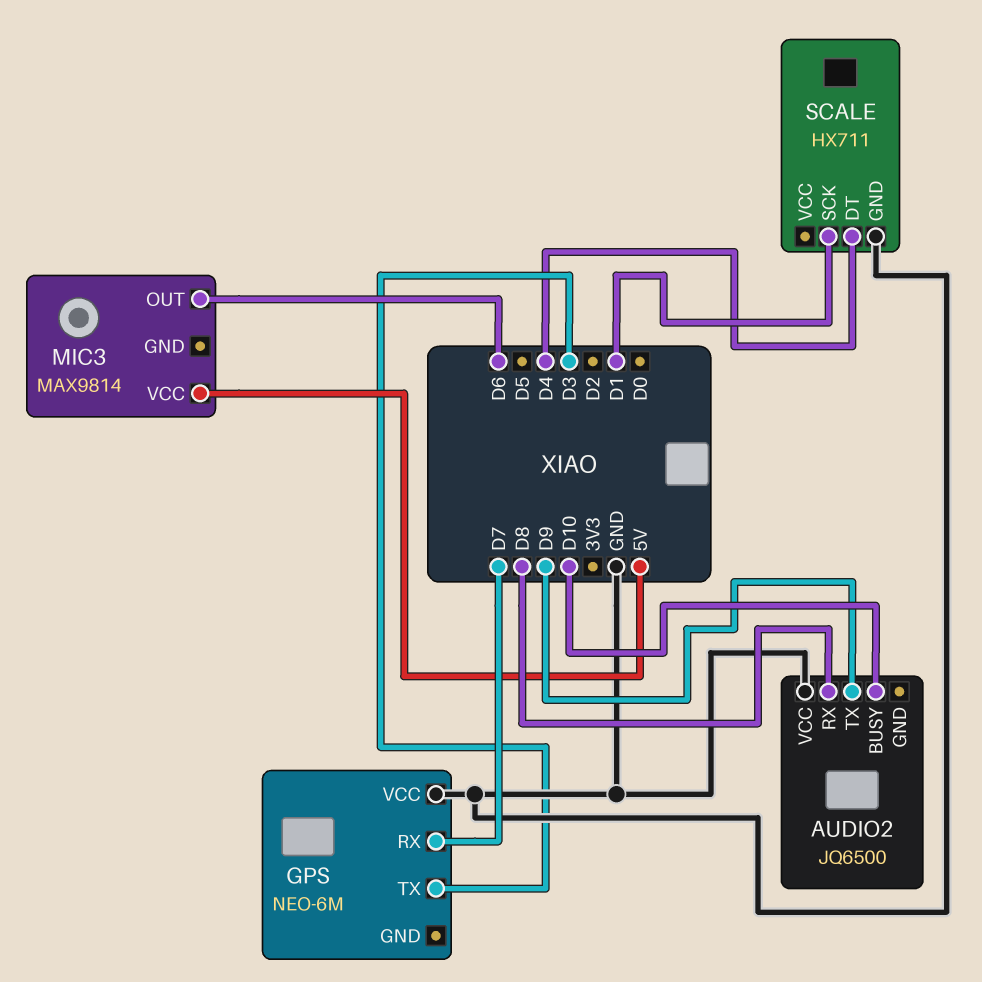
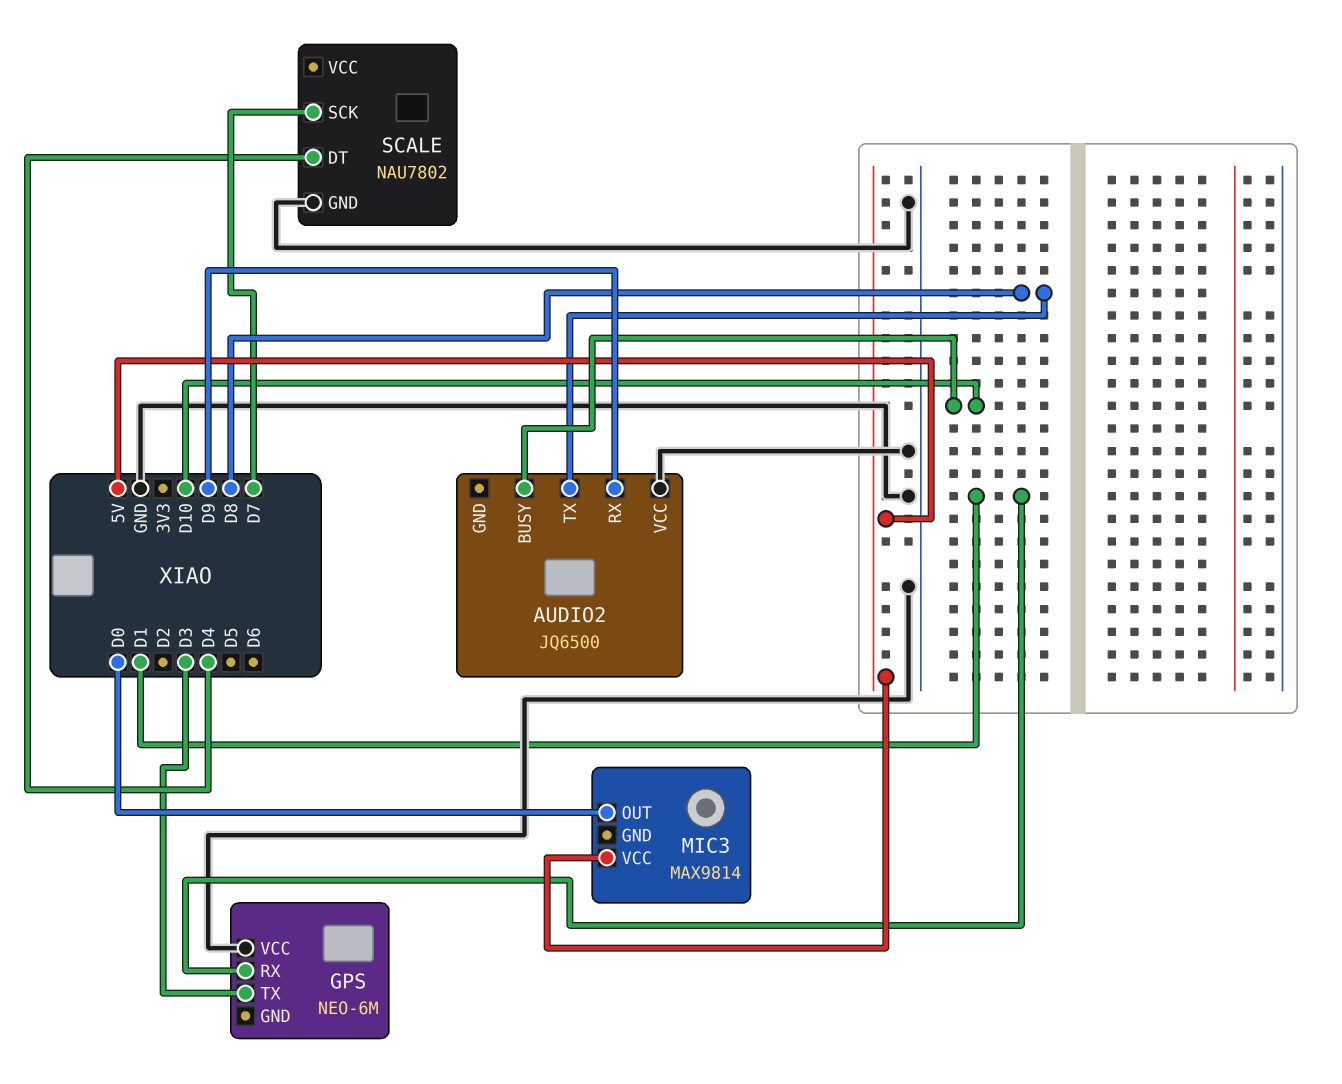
AUDIO2 pin RX: D8 -> D9
AUDIO2 pin TX: D9 -> D8
GPS pin RX: D7 -> D1
MIC3 pin OUT: D6 -> D0
SCALE: HX711 -> NAU7802
SCALE pin SCK: D1 -> D7

